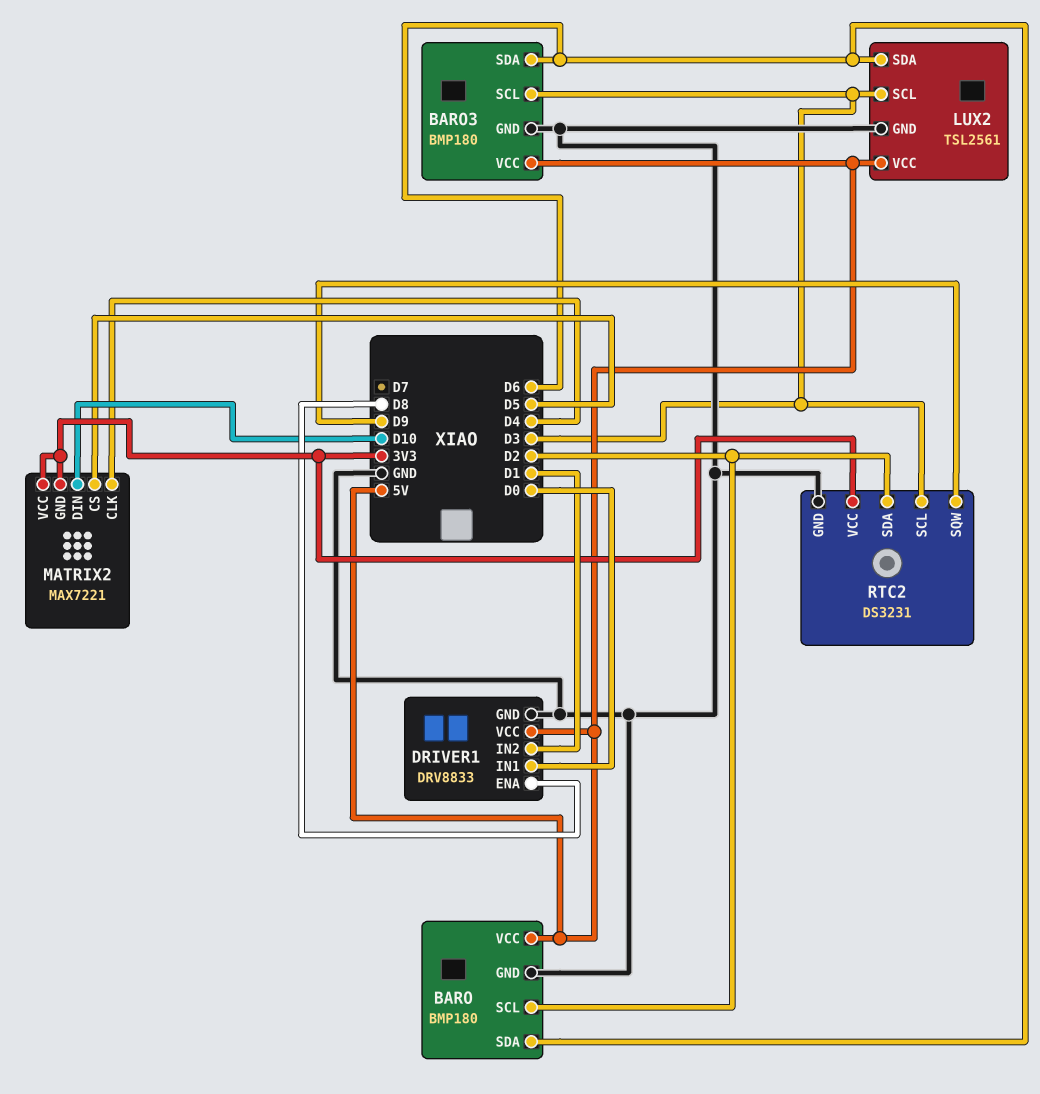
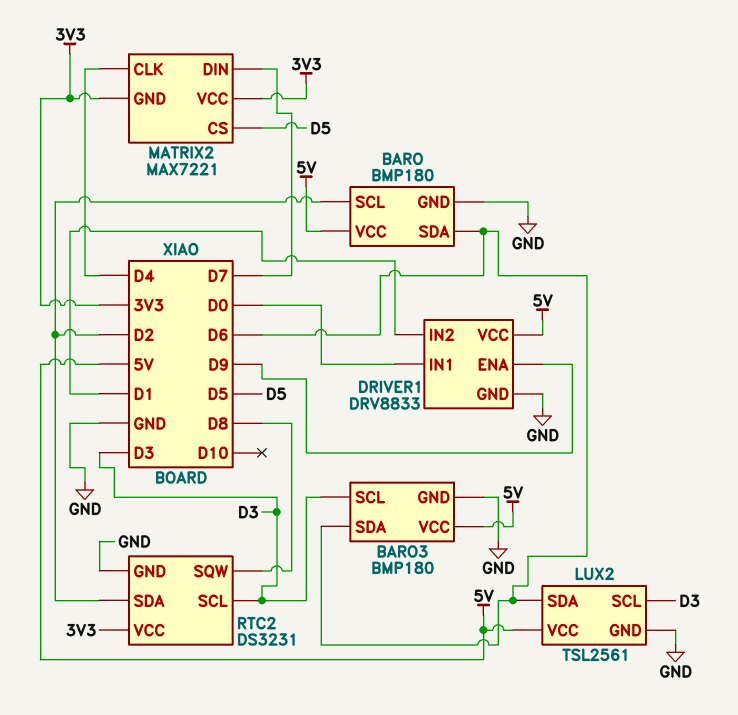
DRIVER1 pin ENA: D8 -> D9
MATRIX2 pin DIN: D10 -> D7
RTC2 pin SQW: D9 -> D8

